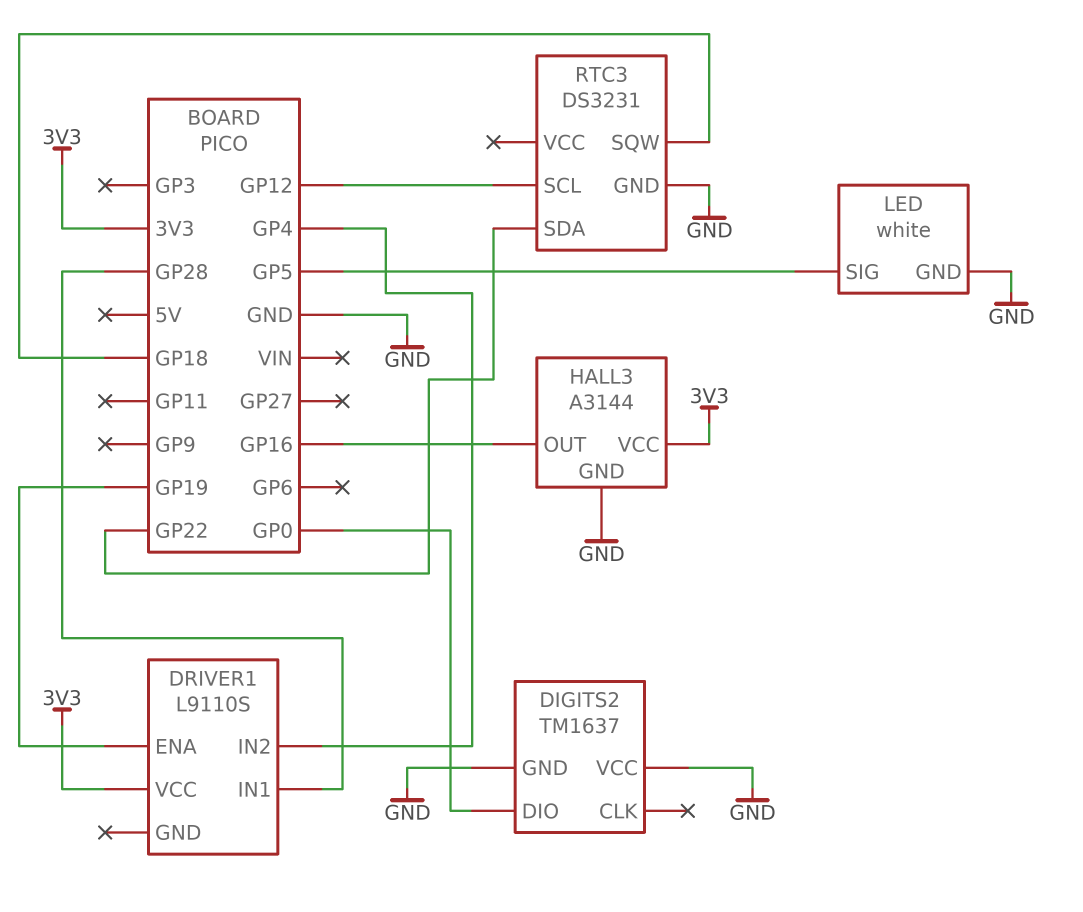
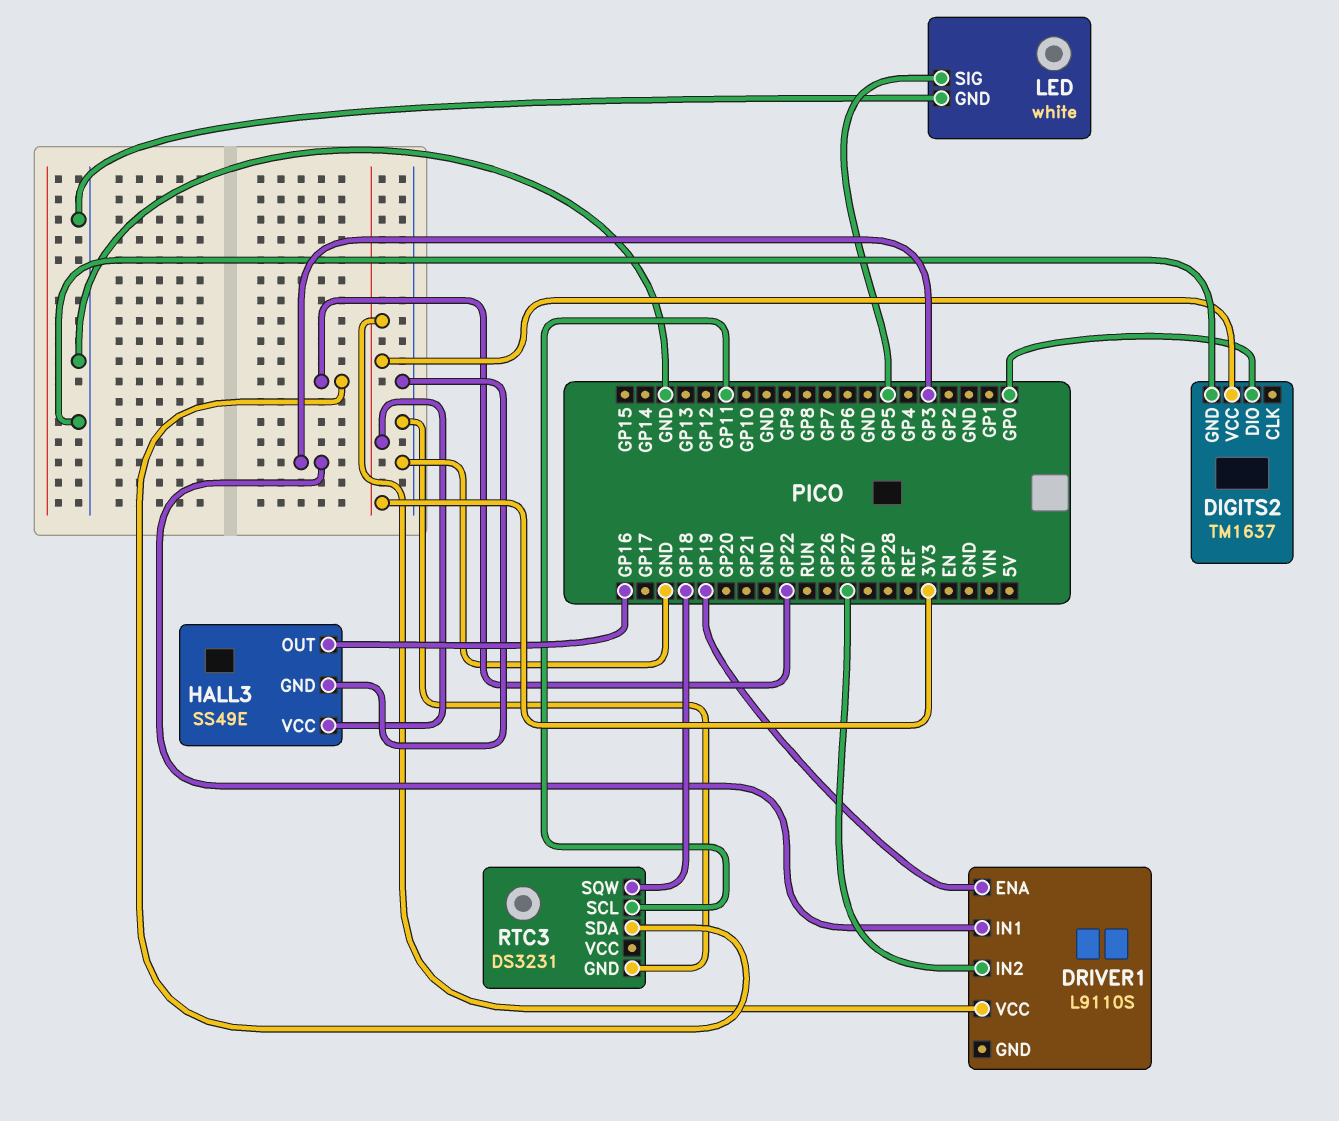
DIGITS2 pin VCC: GND -> 3V3
DRIVER1 pin IN1: GP28 -> GP3
DRIVER1 pin IN2: GP4 -> GP27
HALL3: A3144 -> SS49E
RTC3 pin SCL: GP12 -> GP11

